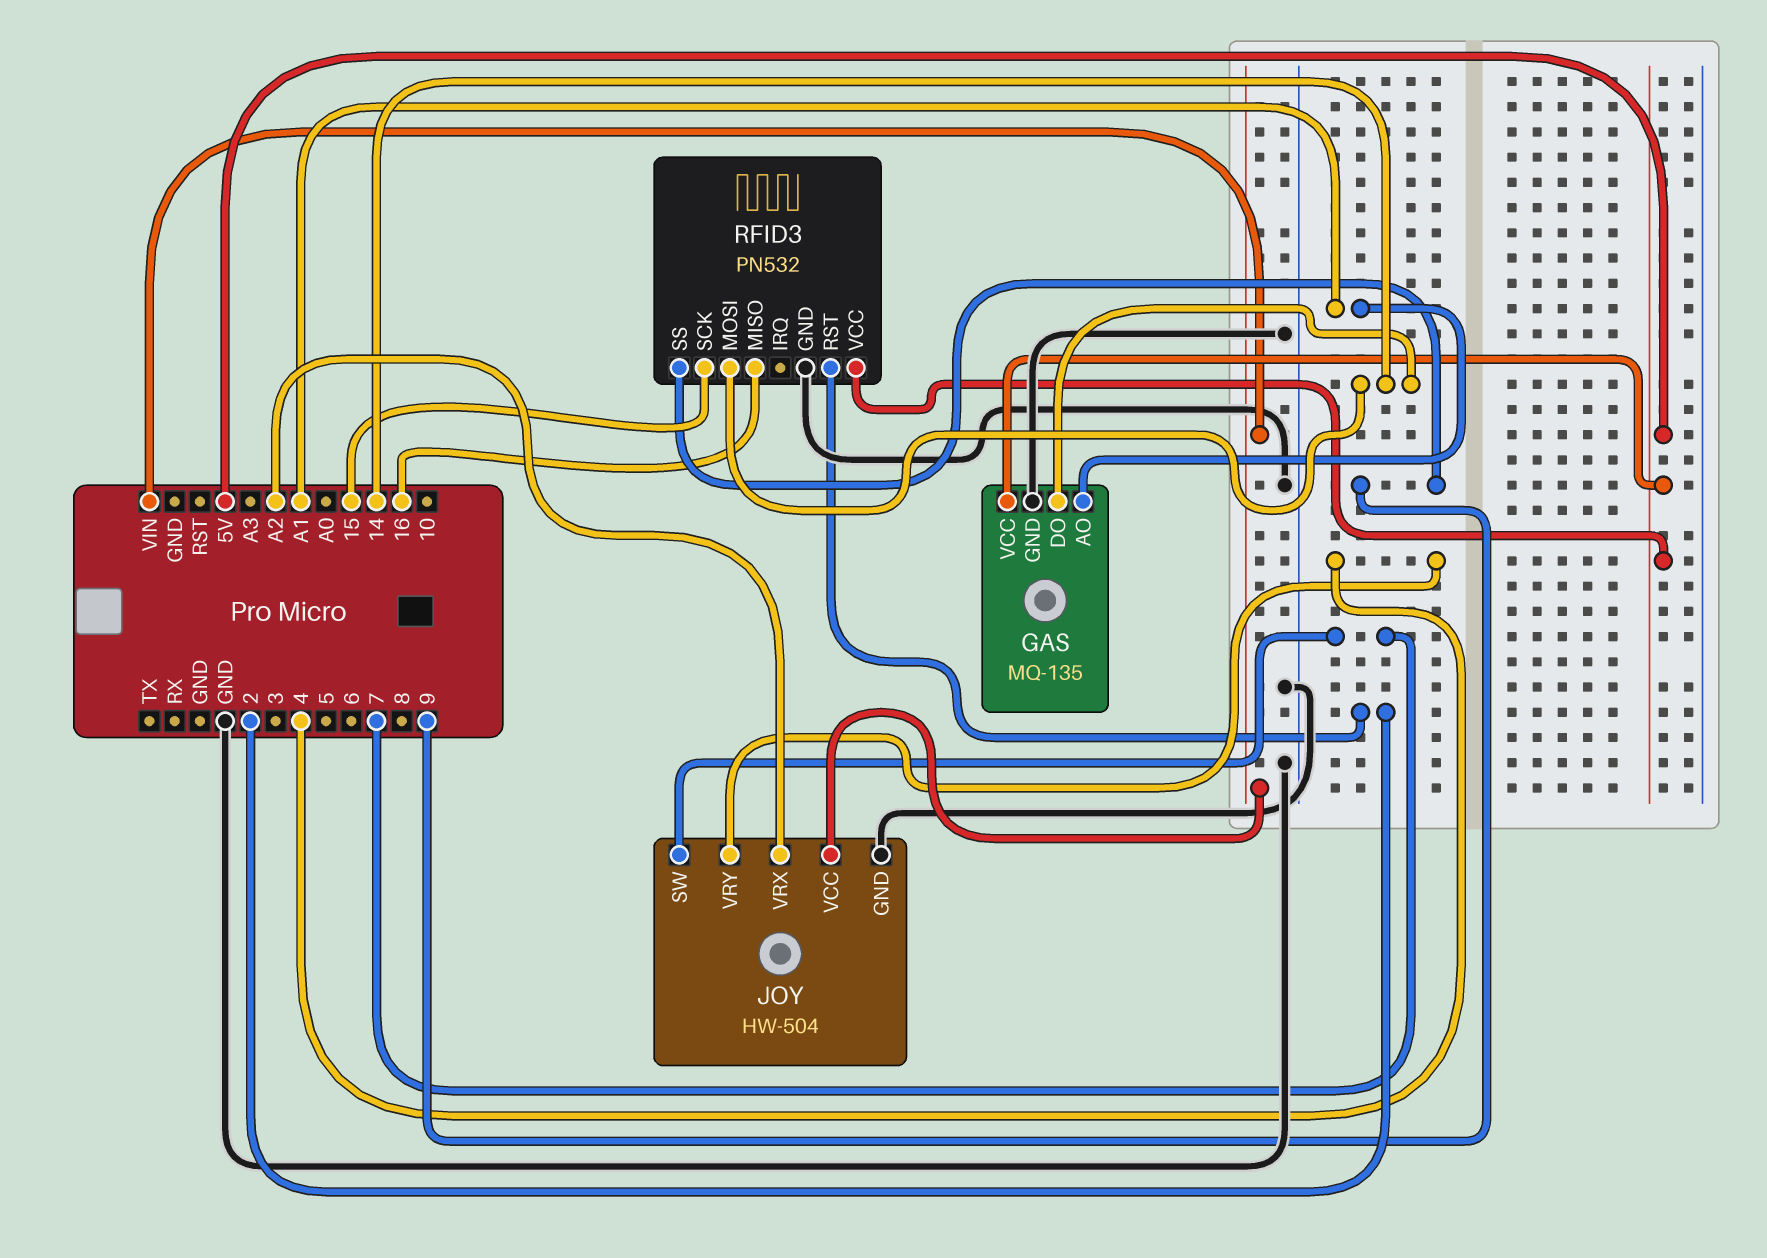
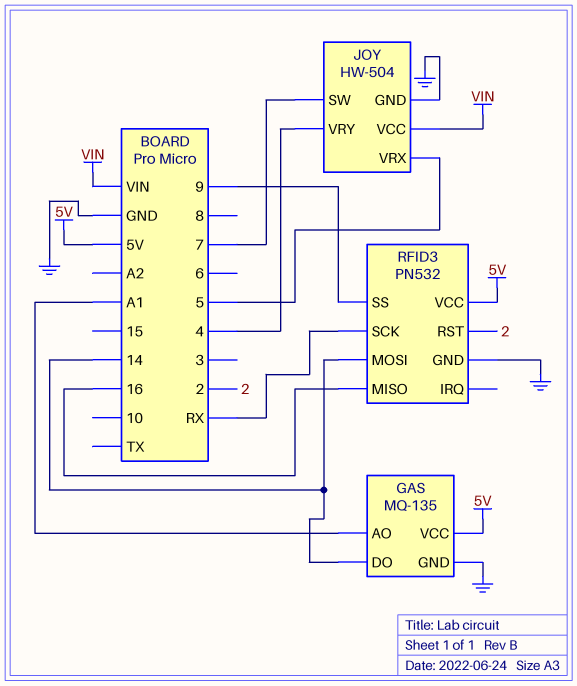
JOY pin VRX: A2 -> 5
RFID3 pin SCK: 15 -> RX

